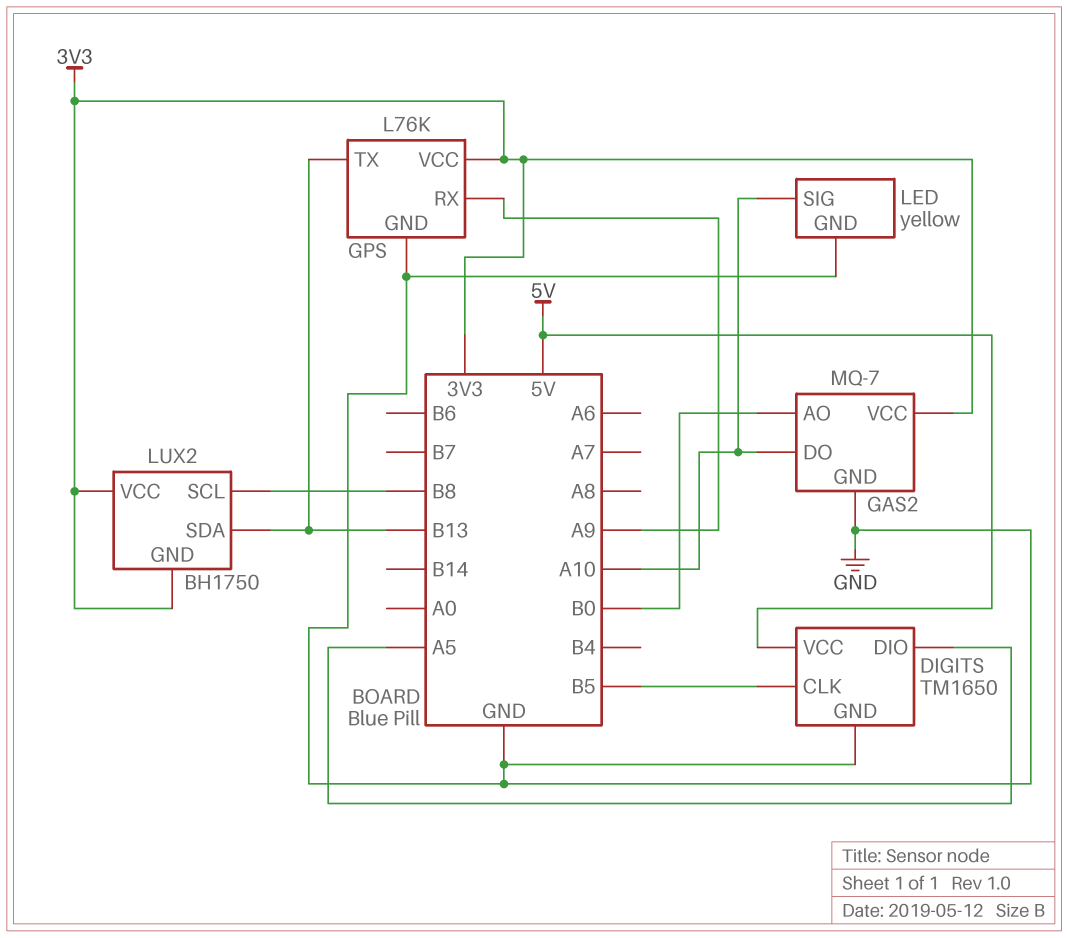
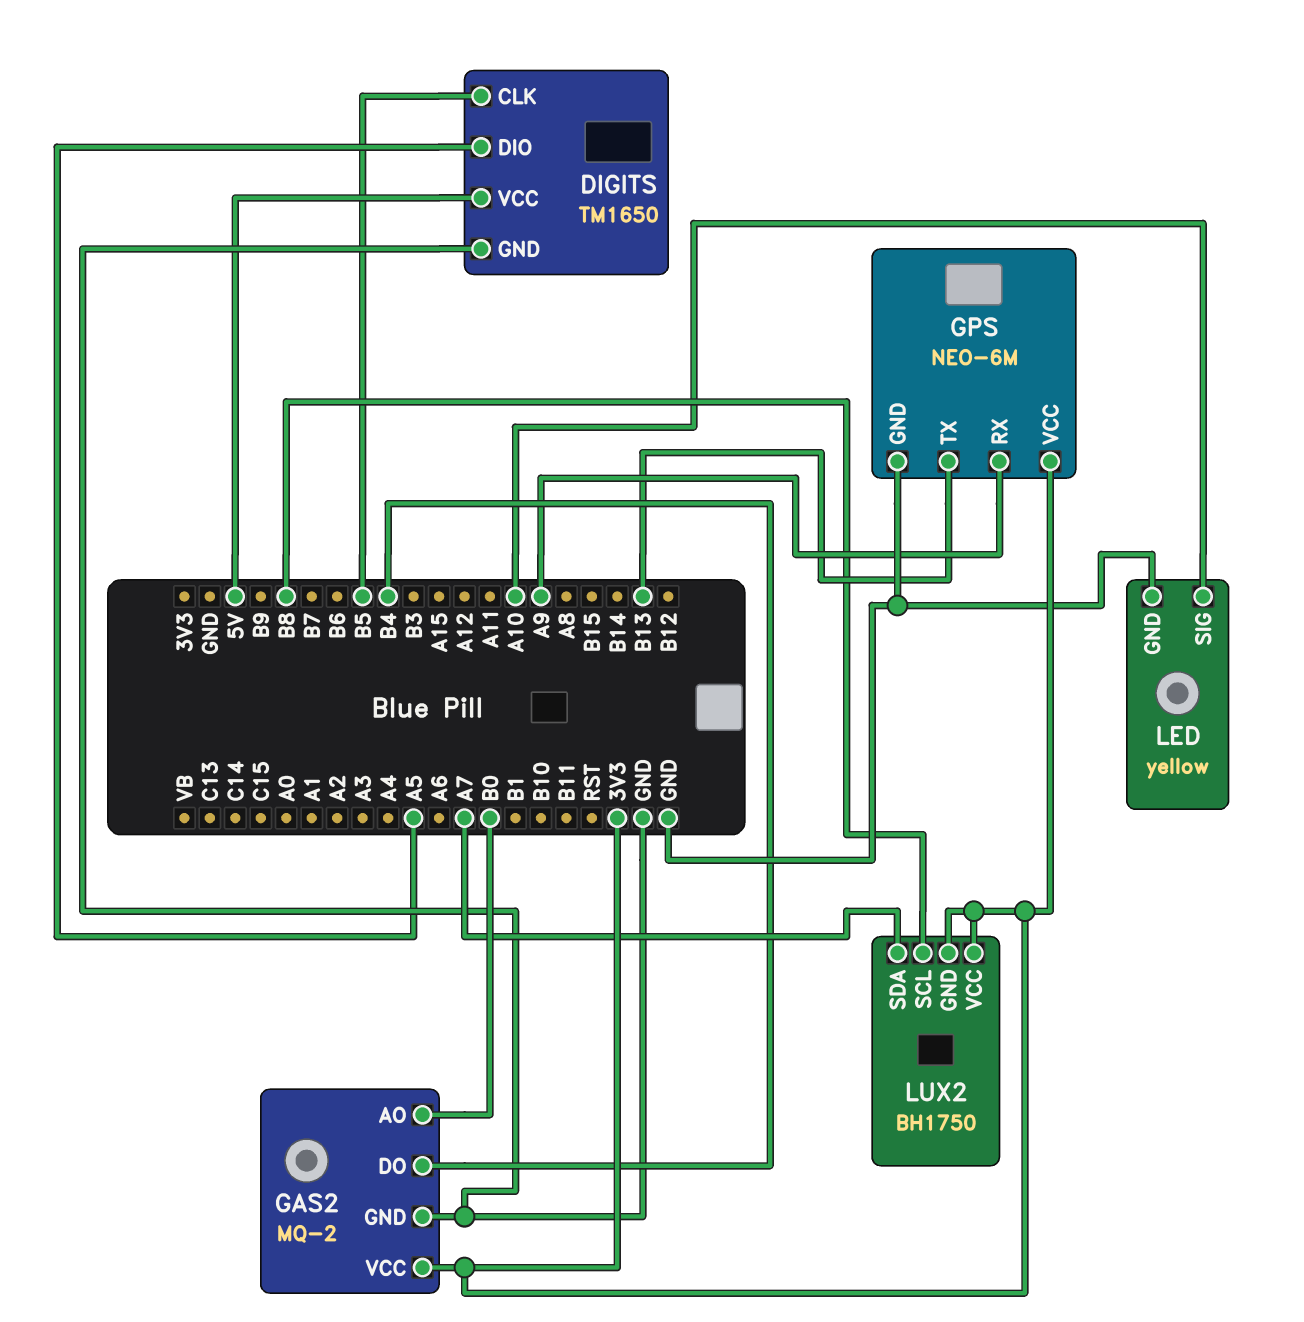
GAS2: MQ-7 -> MQ-2
GAS2 pin DO: A10 -> B4
GPS: L76K -> NEO-6M
LUX2 pin SDA: B13 -> A7

